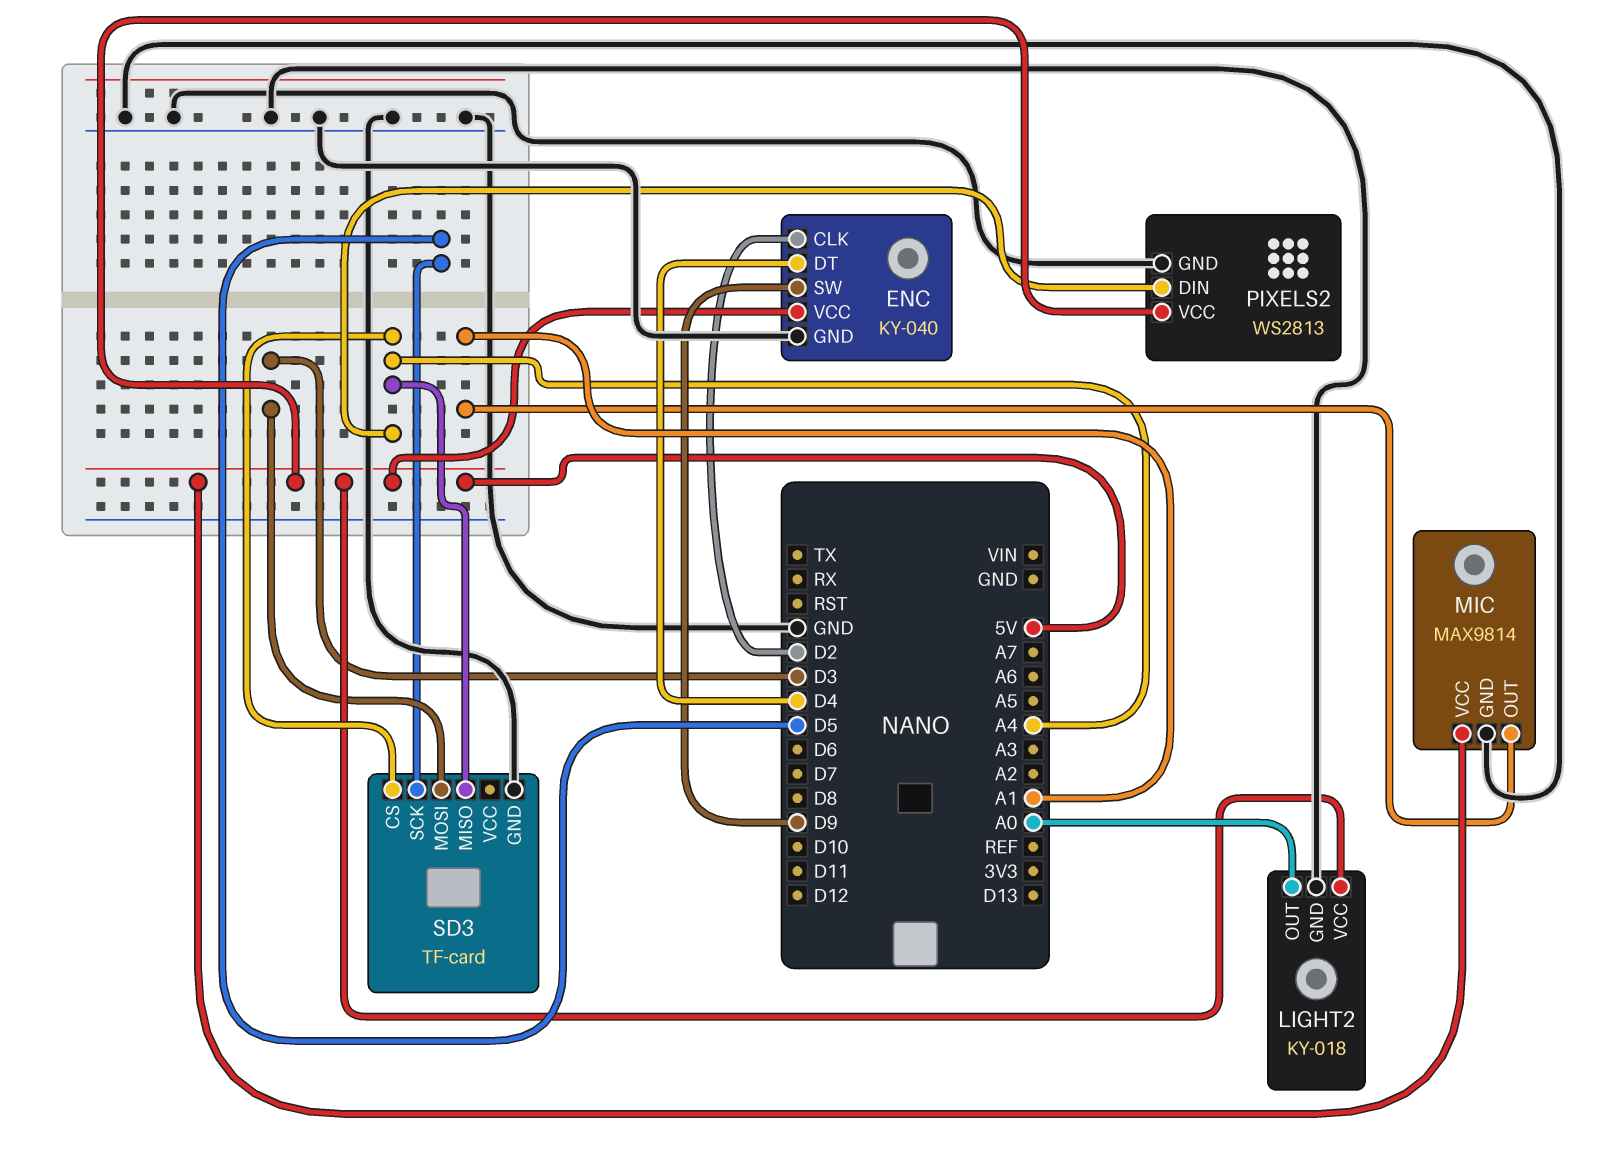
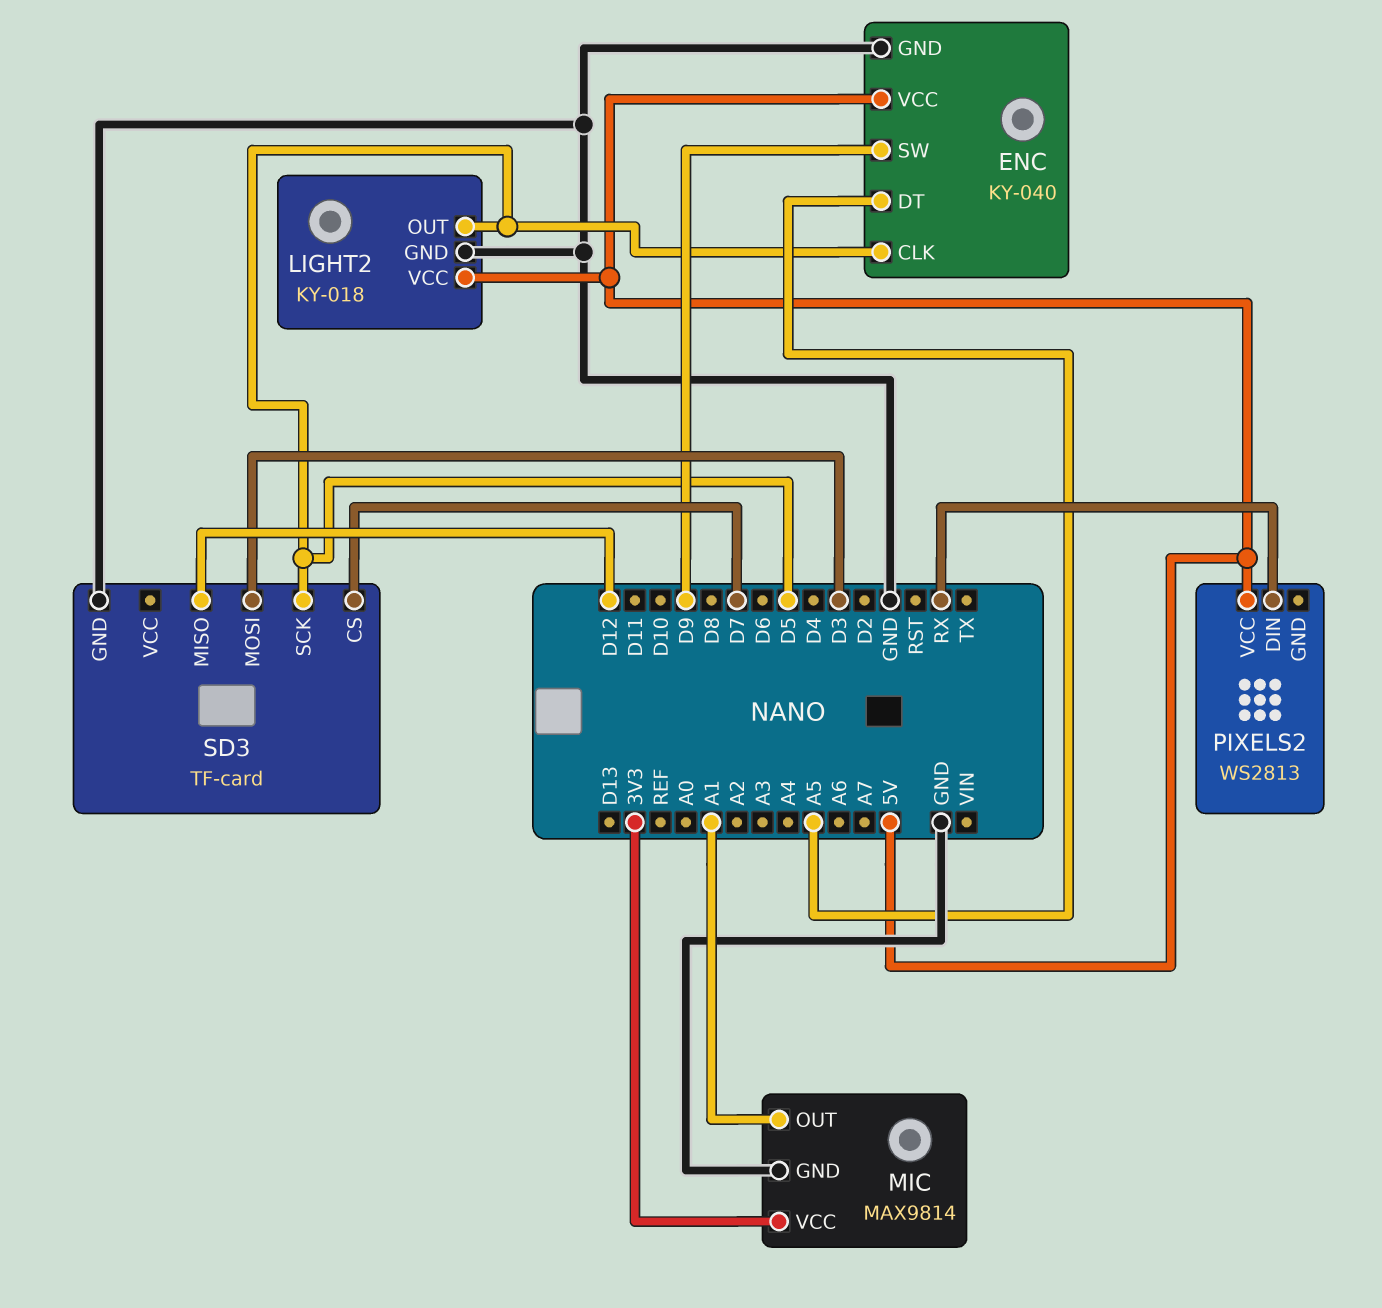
ENC pin CLK: D2 -> D5
ENC pin DT: D4 -> A5
LIGHT2 pin OUT: A0 -> D5
MIC pin VCC: 5V -> 3V3
PIXELS2 pin DIN: A4 -> RX
PIXELS2 pin GND: GND -> none
SD3 pin CS: A4 -> D7
SD3 pin MISO: A4 -> D12

